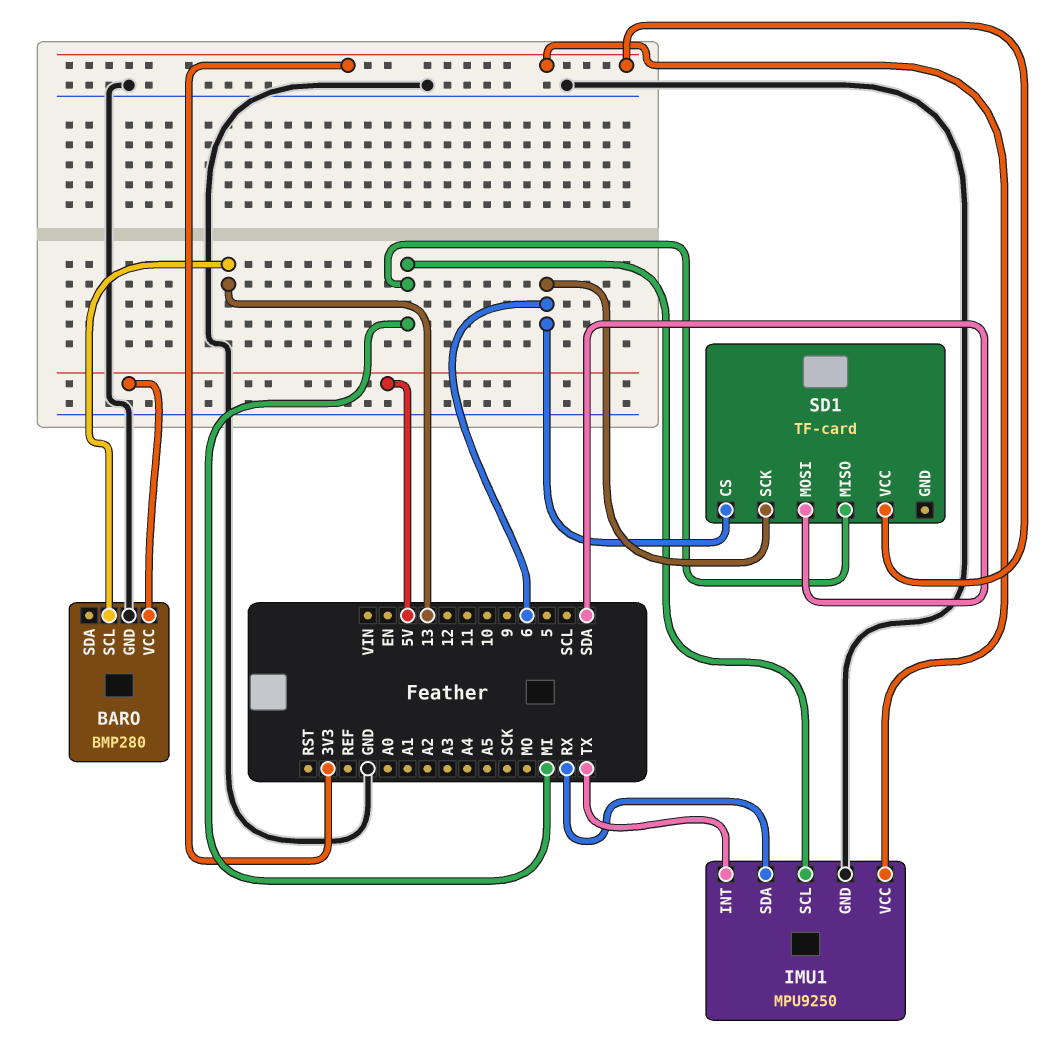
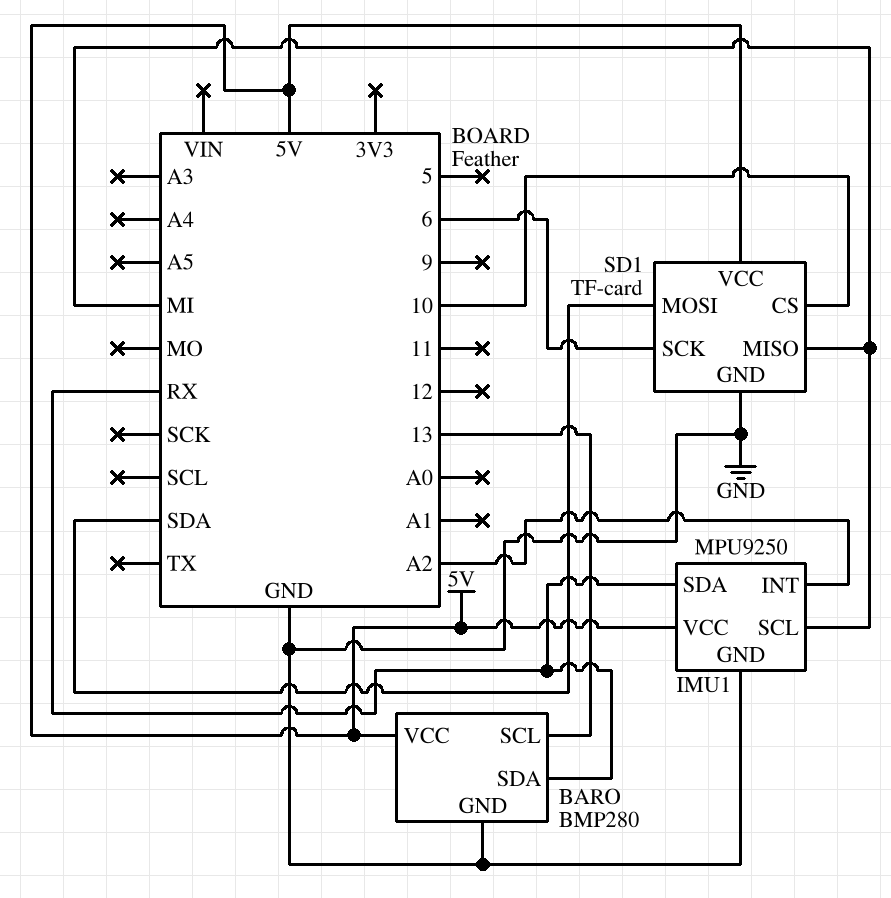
BARO pin SDA: none -> RX
IMU1 pin INT: TX -> A2
IMU1 pin VCC: 3V3 -> 5V
SD1 pin CS: 6 -> 10
SD1 pin GND: none -> GND
SD1 pin VCC: 3V3 -> 5V

